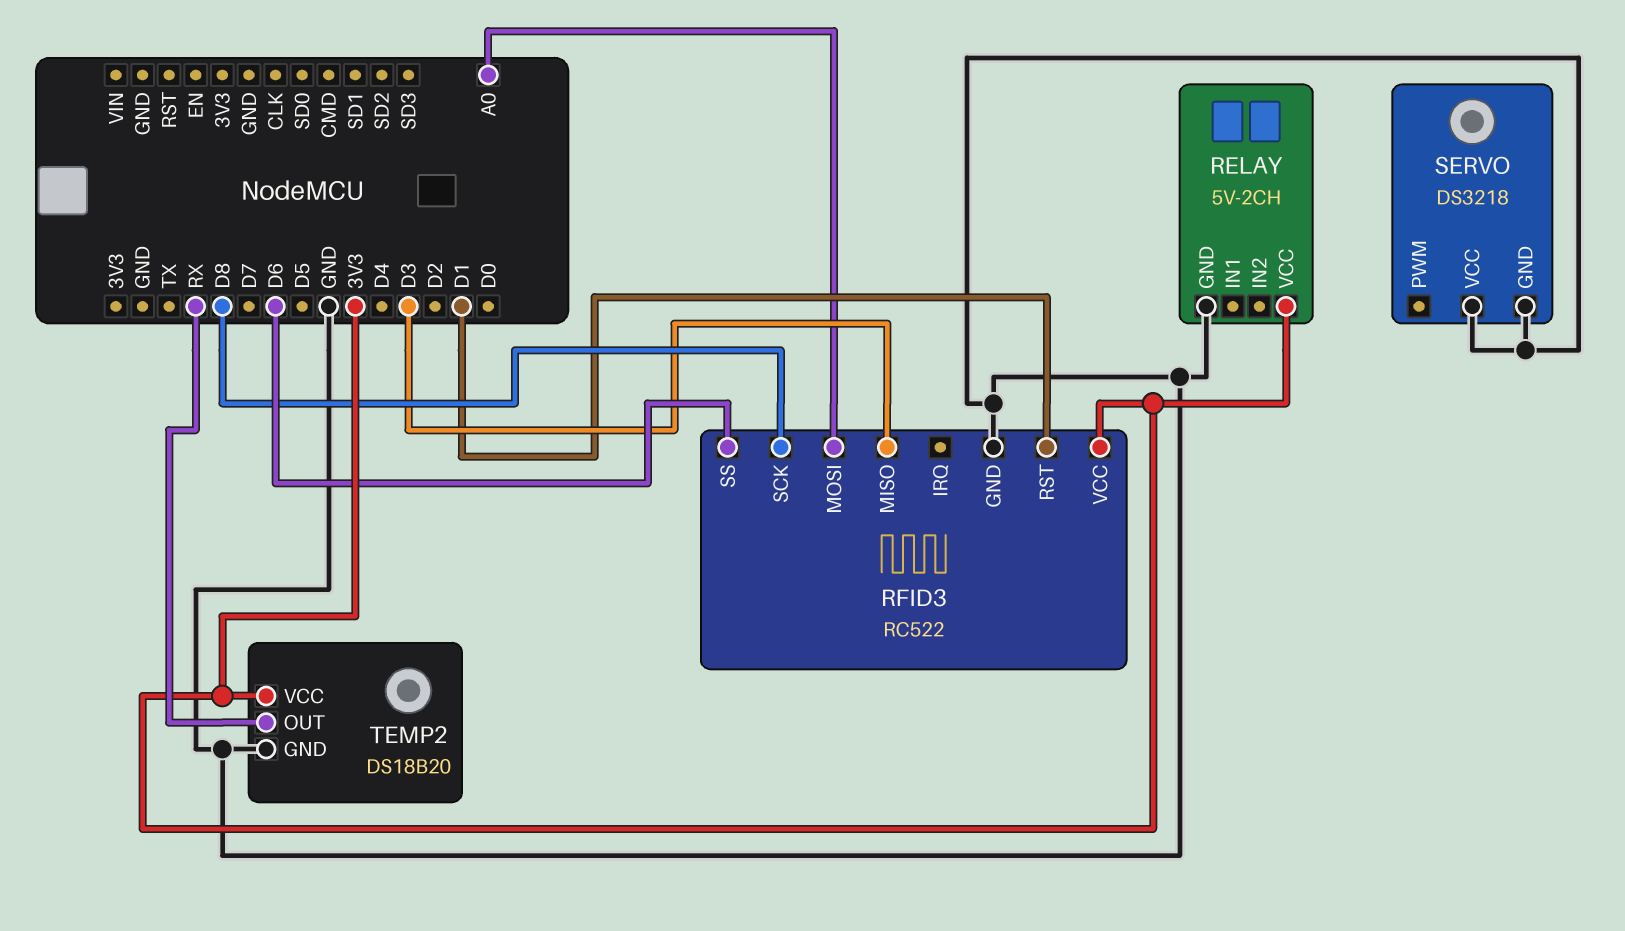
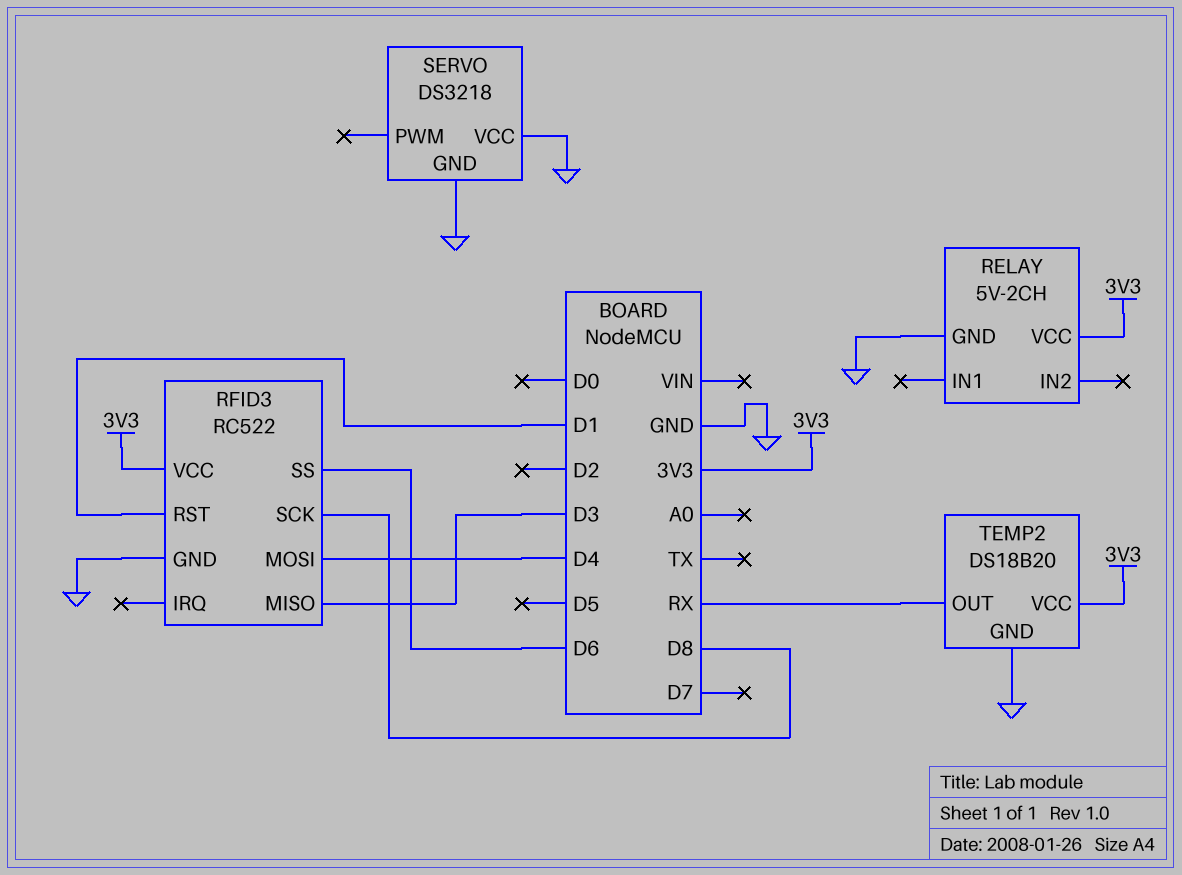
RFID3 pin MOSI: A0 -> D4

